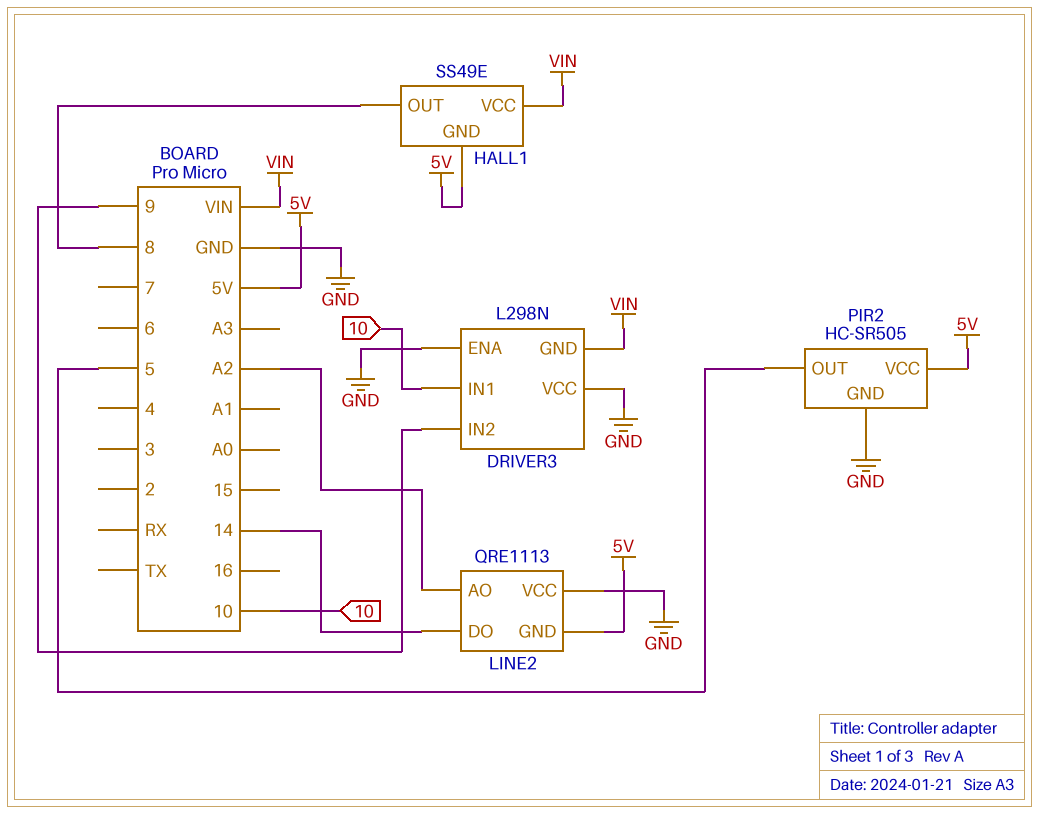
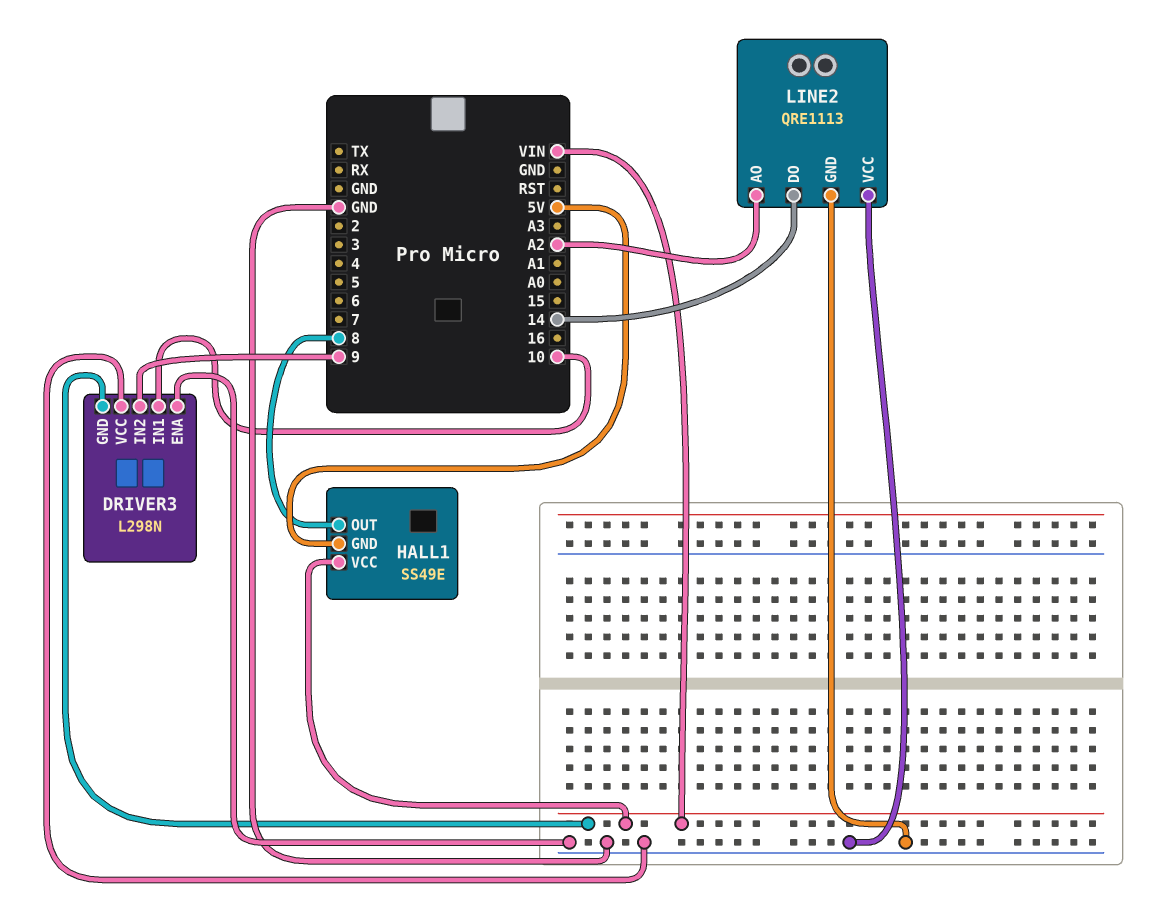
LINE2 pin GND: 5V -> GND
PIR2: HC-SR505 -> none
PIR2 pin GND: GND -> none
PIR2 pin OUT: 5 -> none
PIR2 pin VCC: 5V -> none

